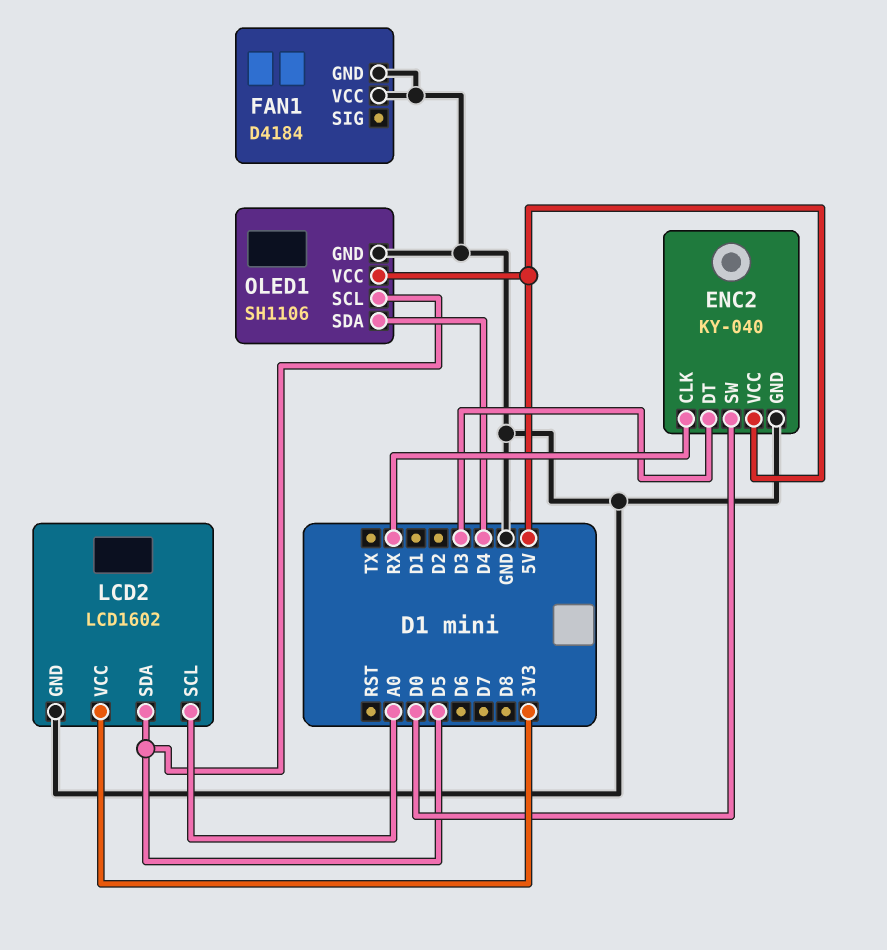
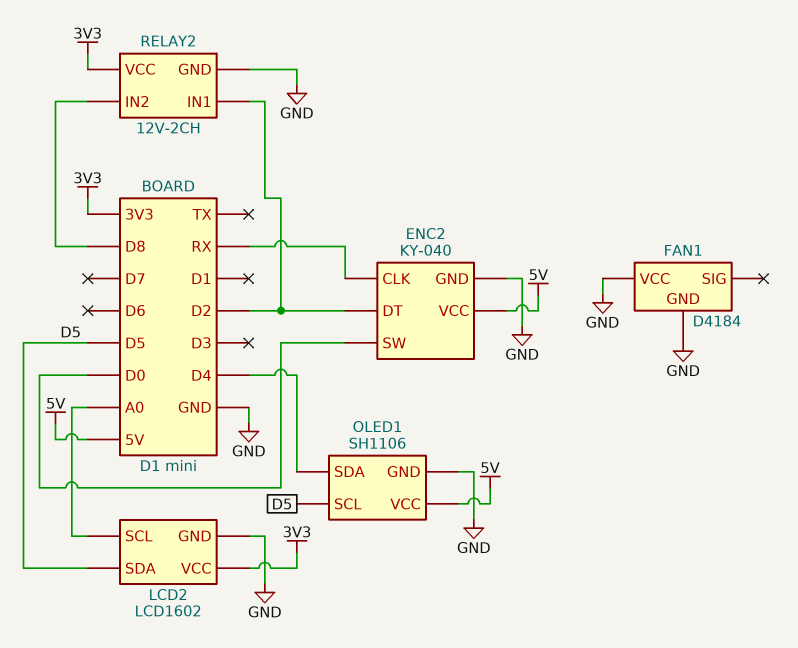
ENC2 pin DT: D3 -> D2
RELAY2: none -> 12V-2CH
RELAY2 pin GND: none -> GND
RELAY2 pin IN1: none -> D2
RELAY2 pin IN2: none -> D8
RELAY2 pin VCC: none -> 3V3

